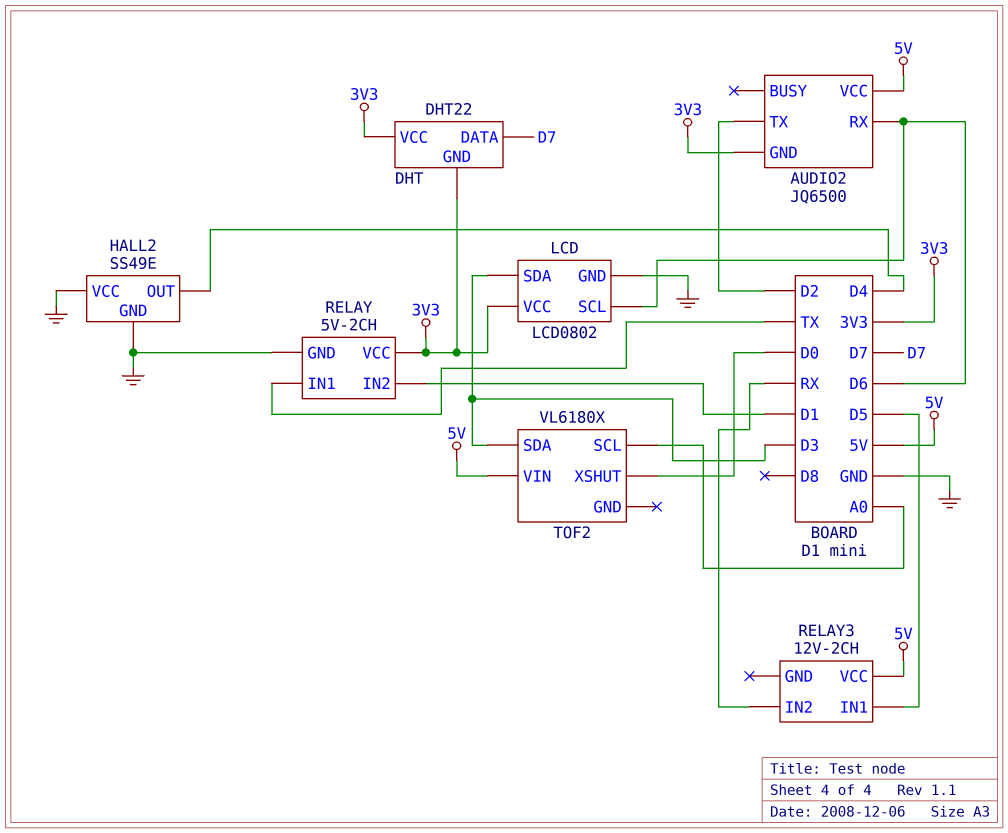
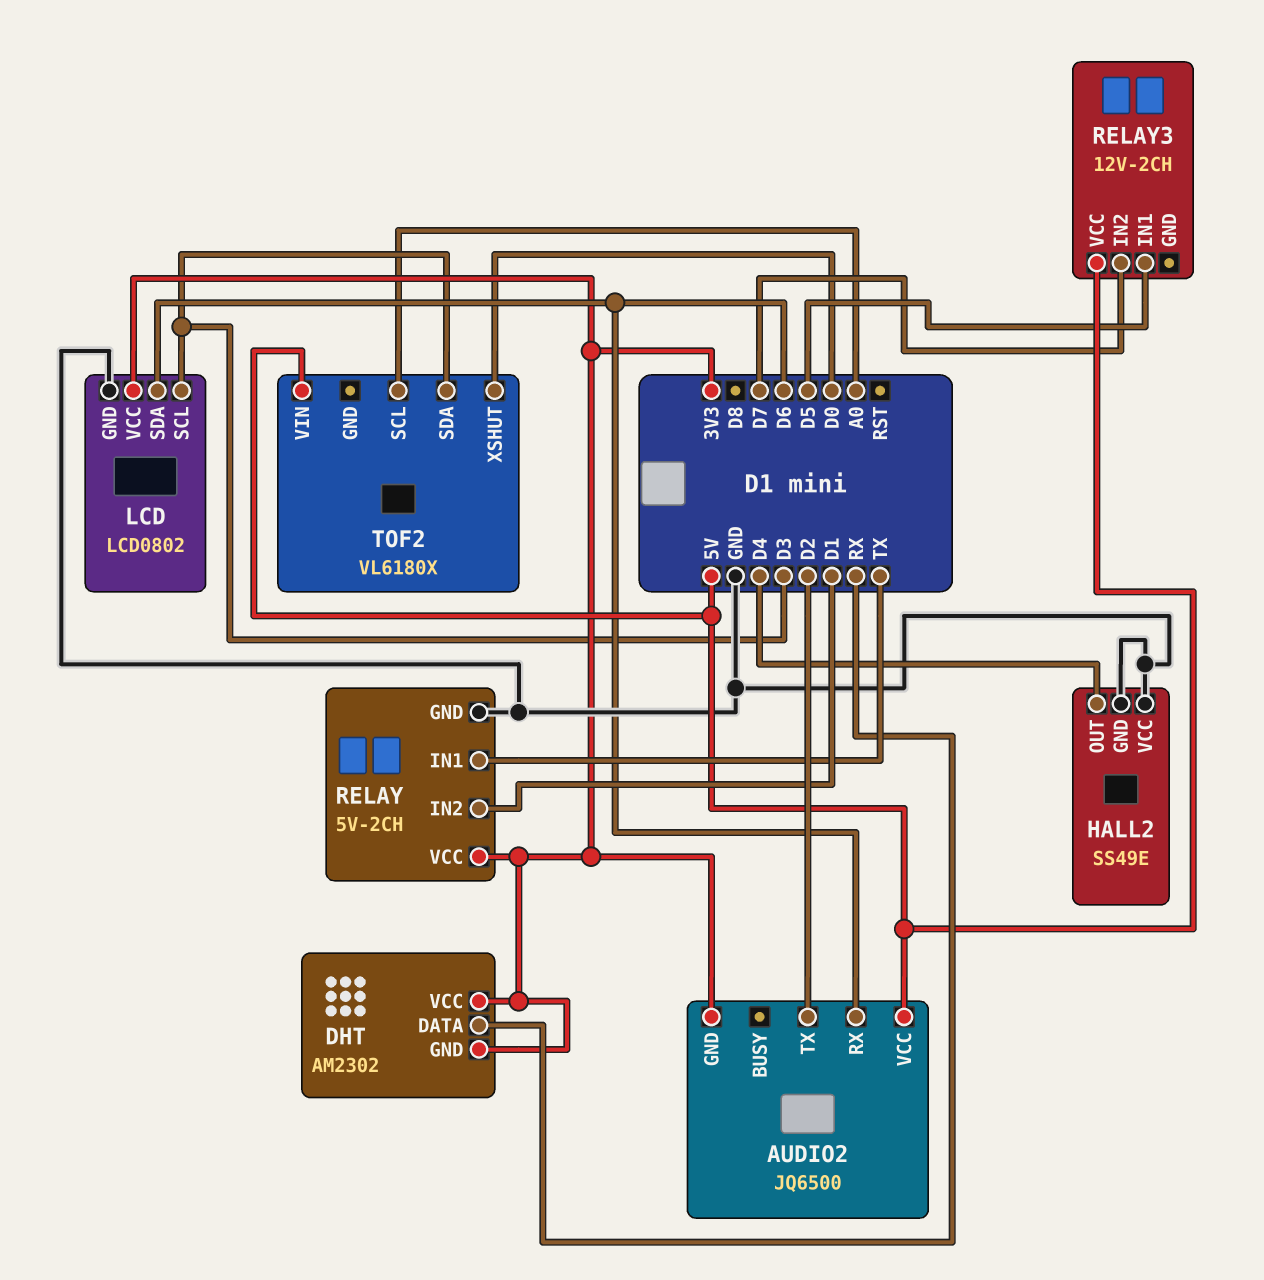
DHT: DHT22 -> AM2302
DHT pin DATA: D7 -> RX
LCD pin SCL: D6 -> D3
LCD pin SDA: D3 -> D6
RELAY3 pin IN2: RX -> D7

